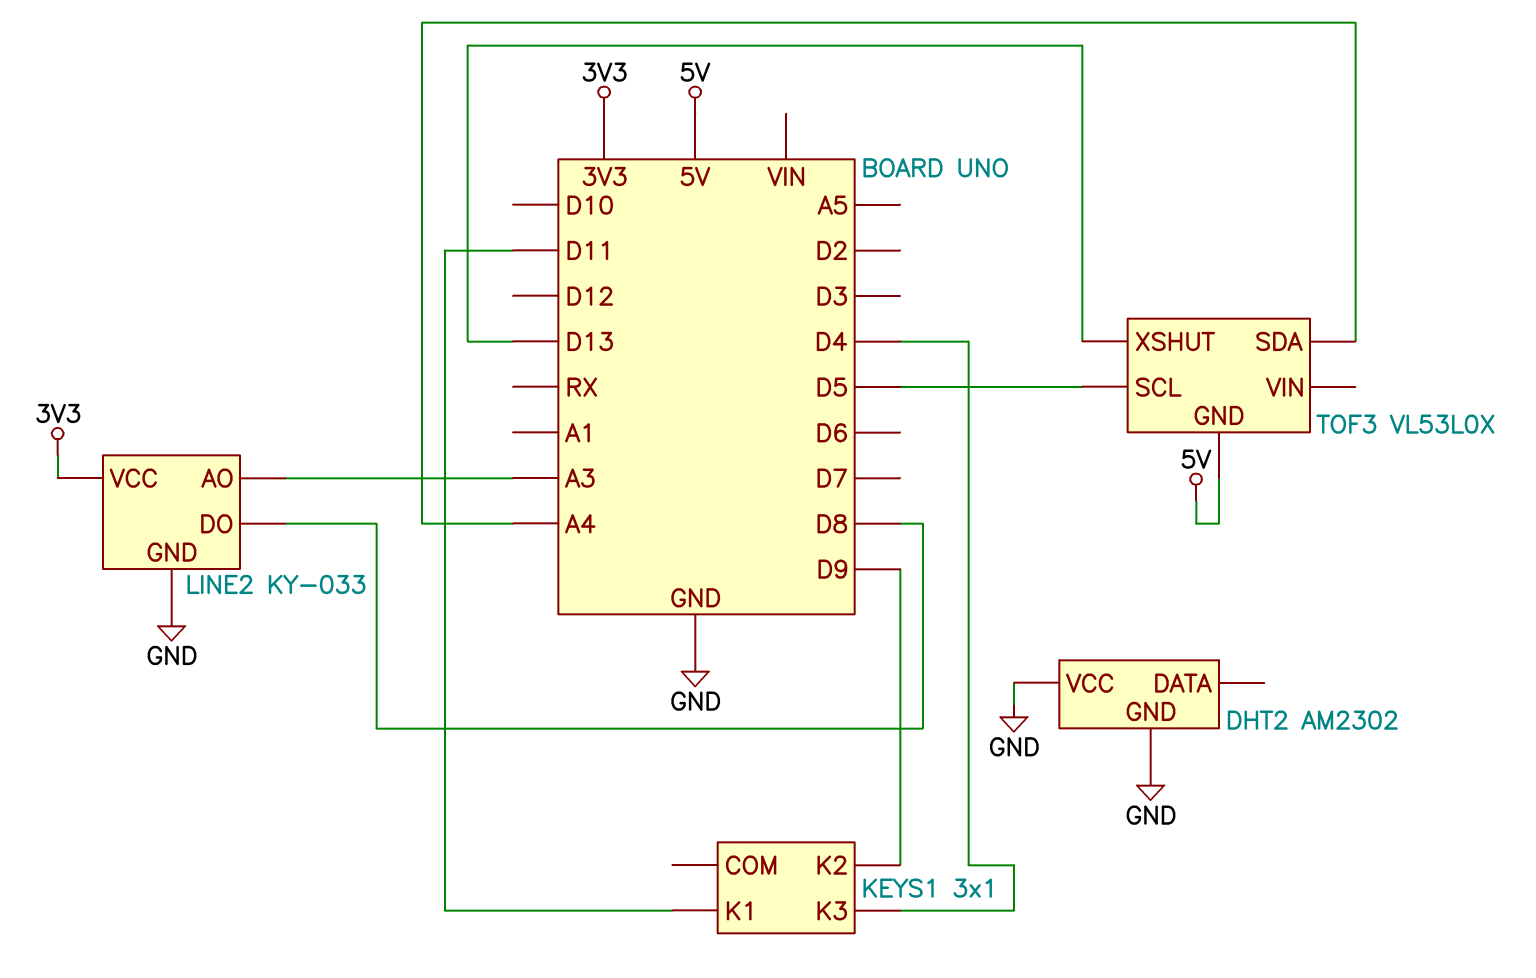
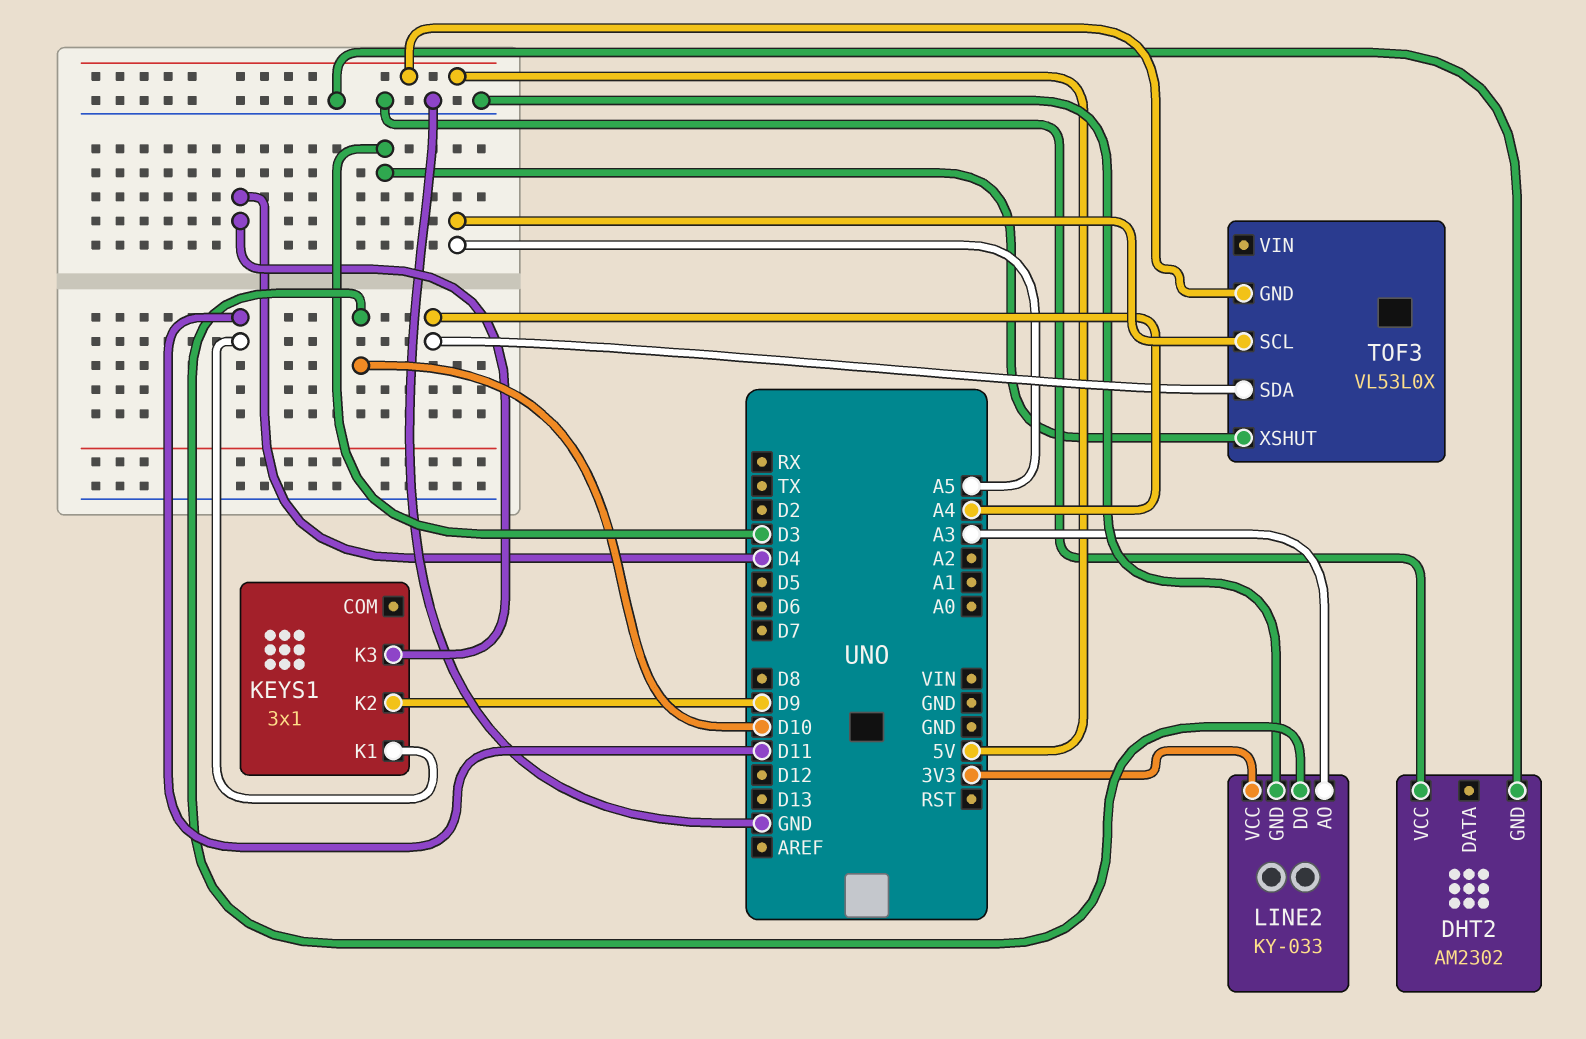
LINE2 pin DO: D8 -> D10
TOF3 pin SCL: D5 -> A5
TOF3 pin XSHUT: D13 -> D3

